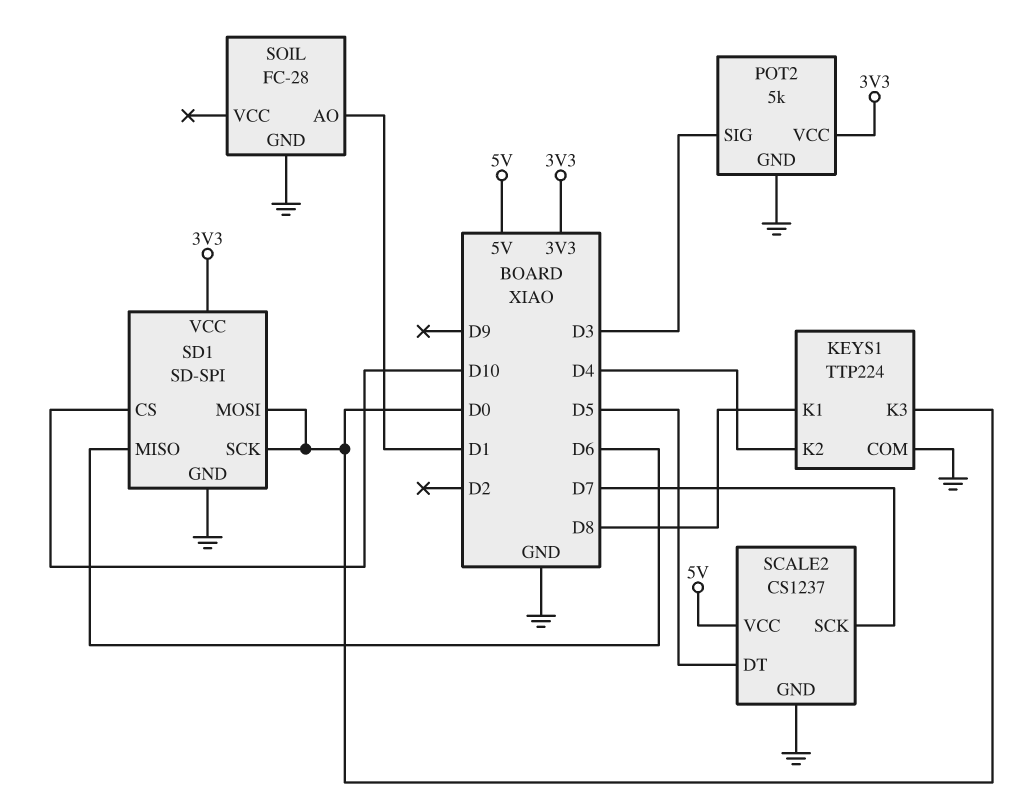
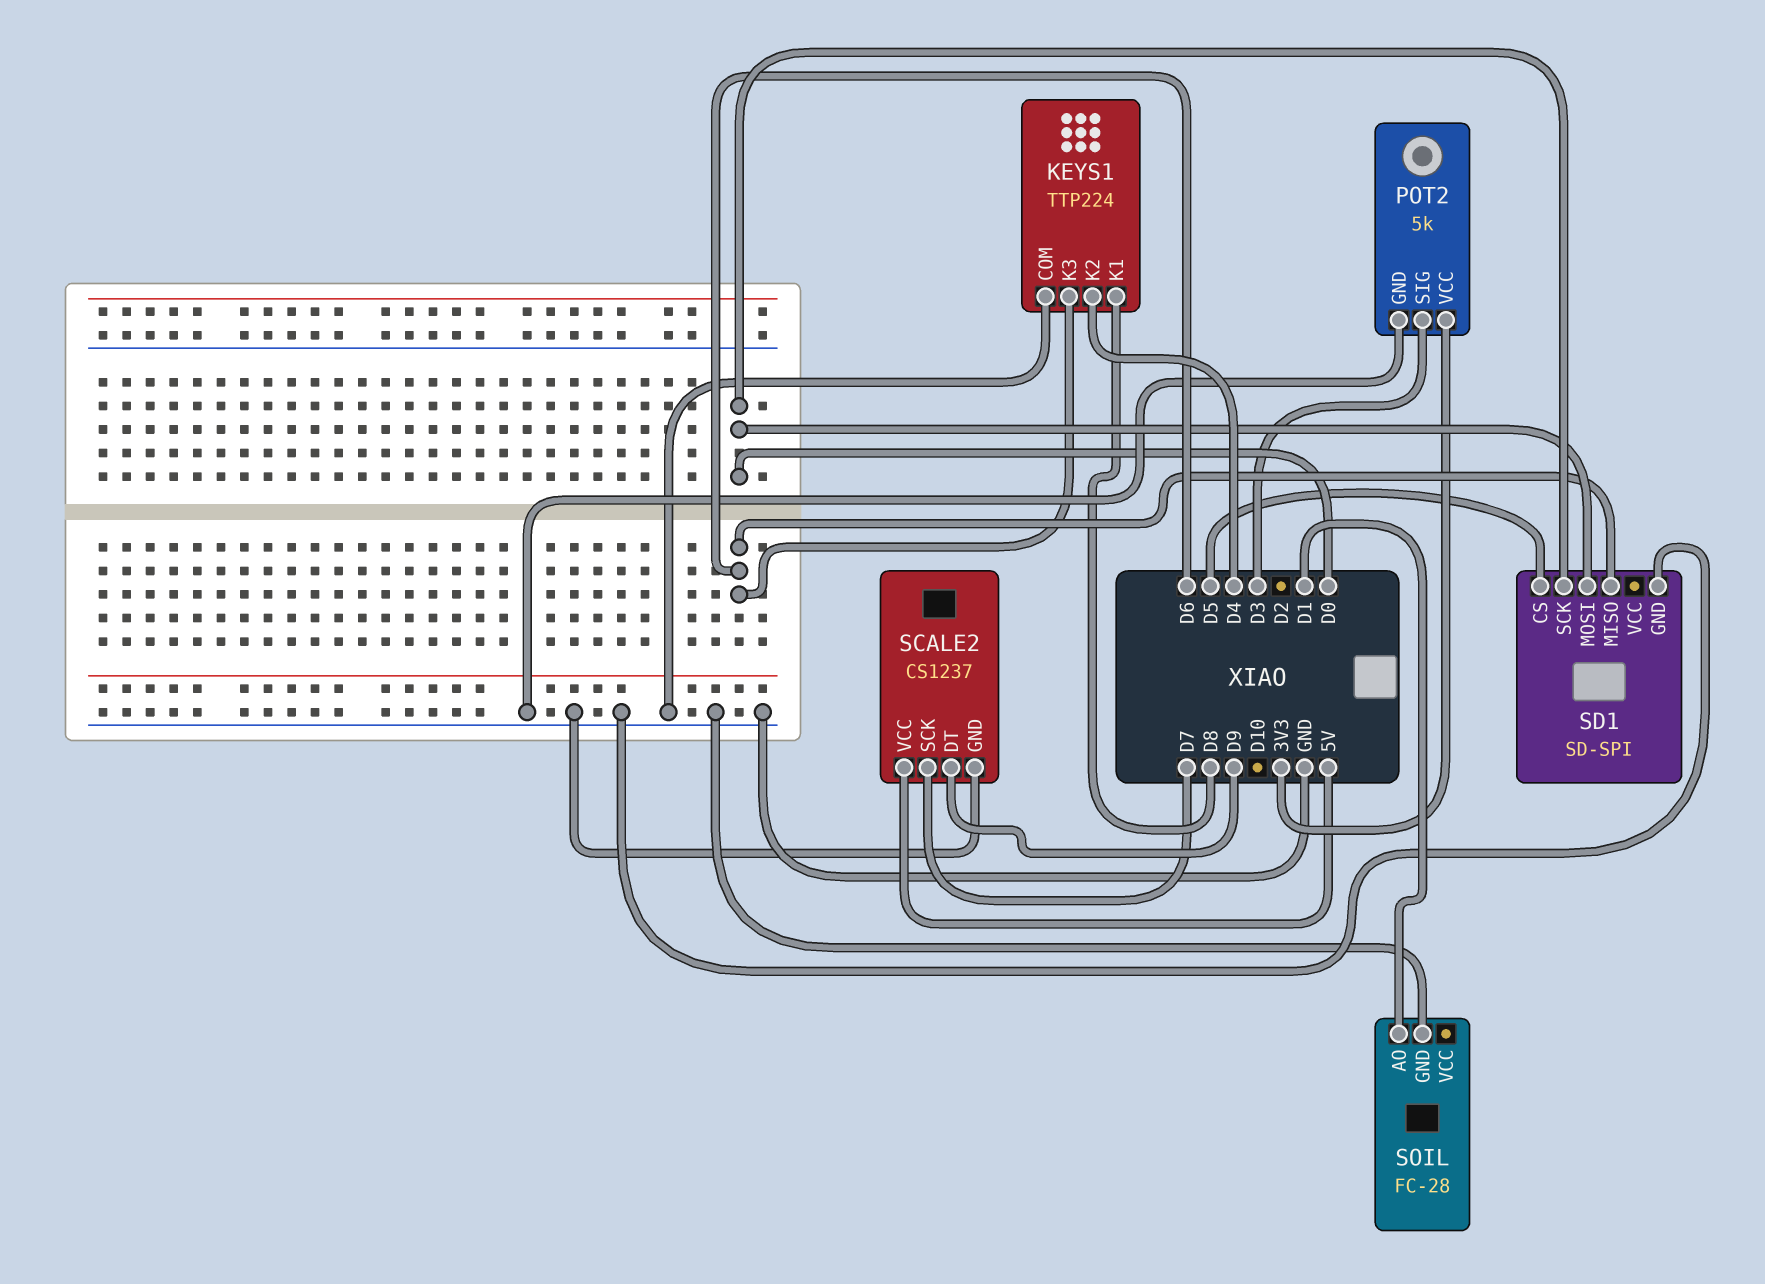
KEYS1 pin K3: D0 -> D6
SCALE2 pin DT: D5 -> D9
SD1 pin CS: D10 -> D5
SD1 pin VCC: 3V3 -> none

